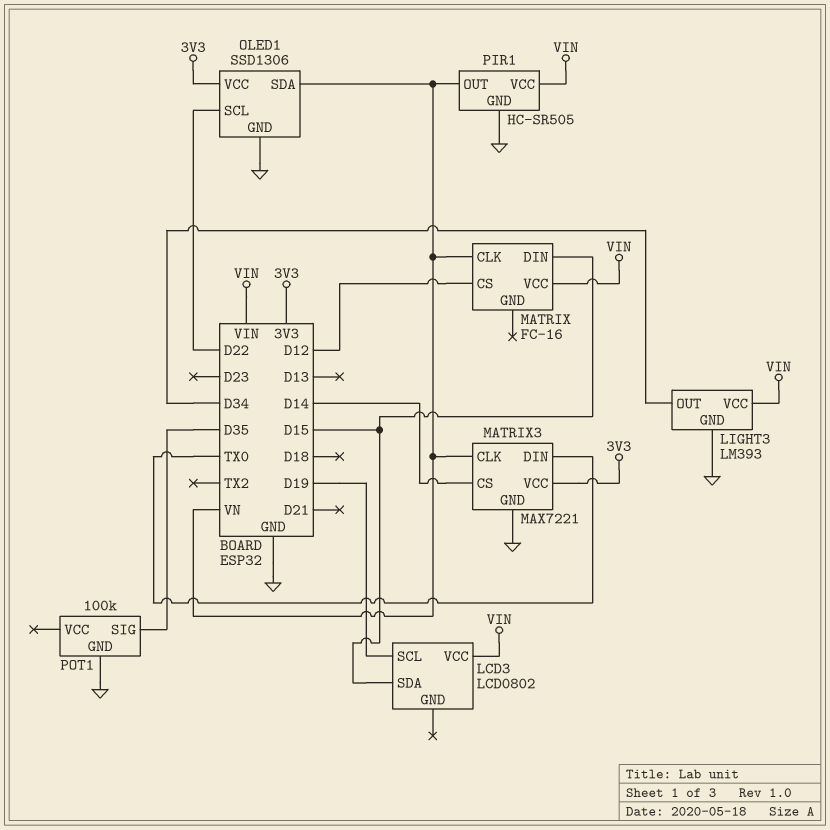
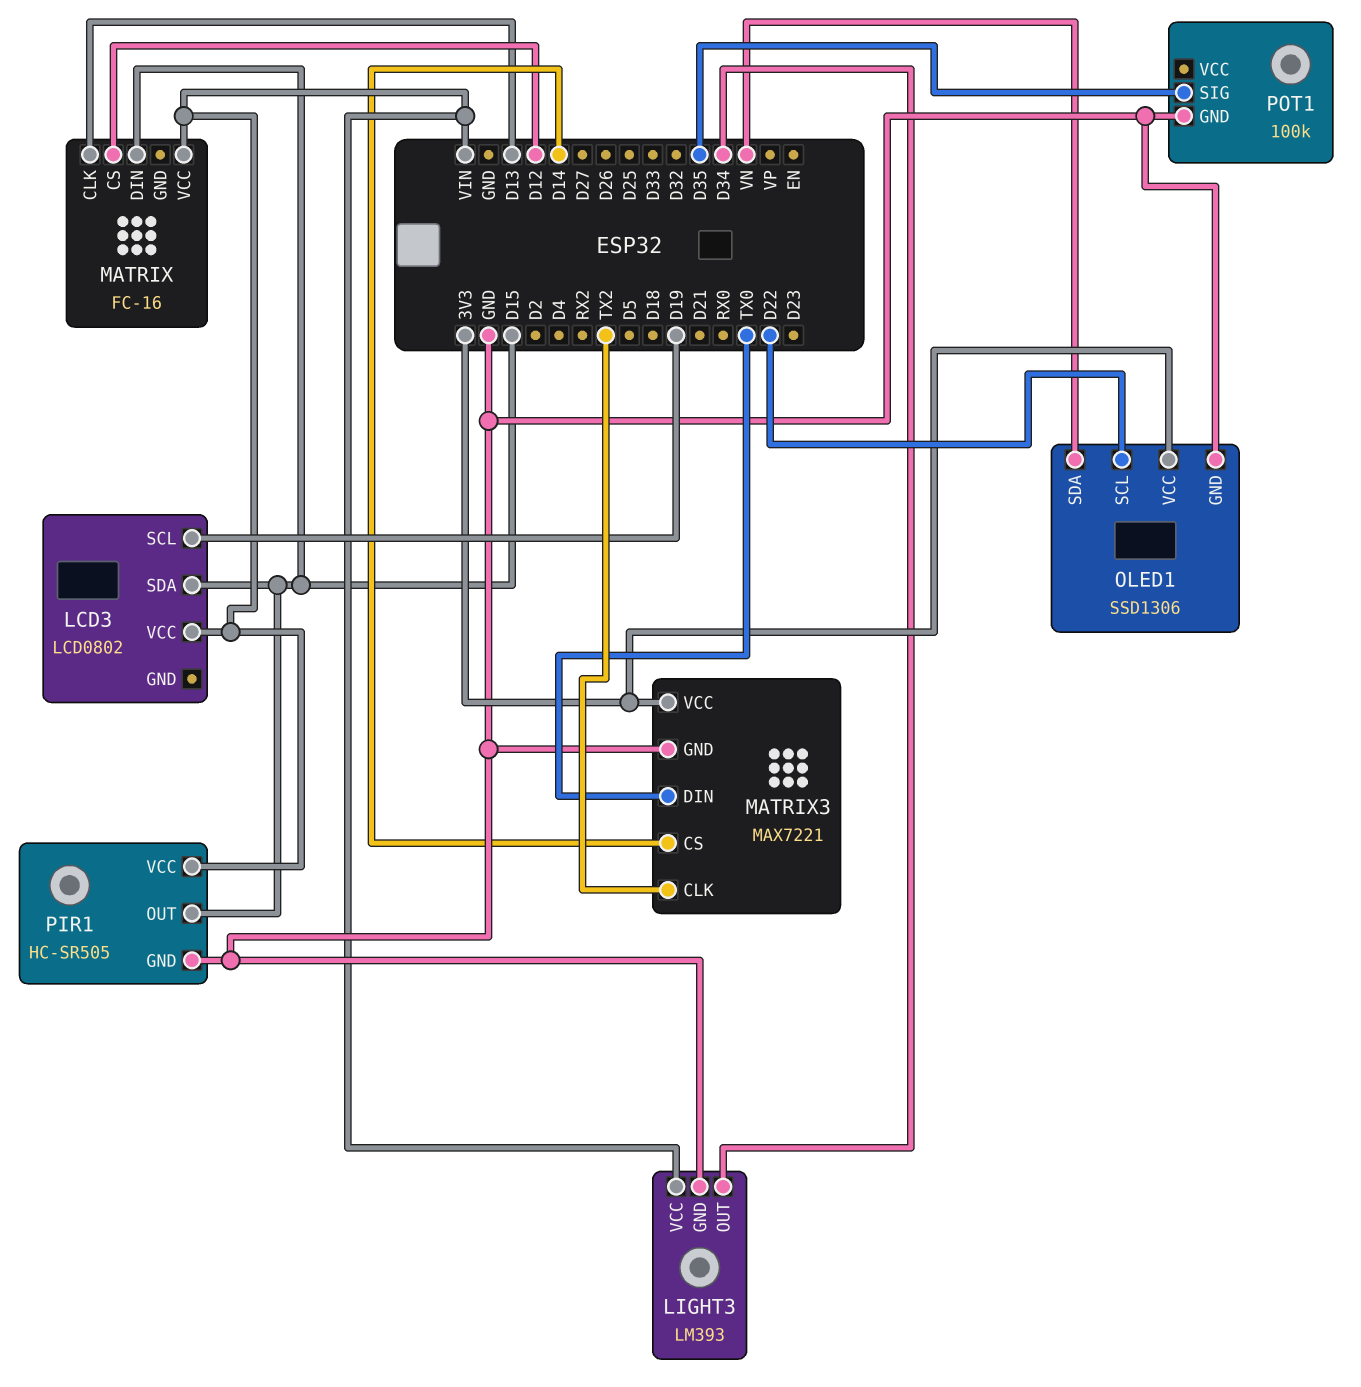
MATRIX pin CLK: VN -> D13
MATRIX3 pin CLK: VN -> TX2
PIR1 pin OUT: VN -> D15

